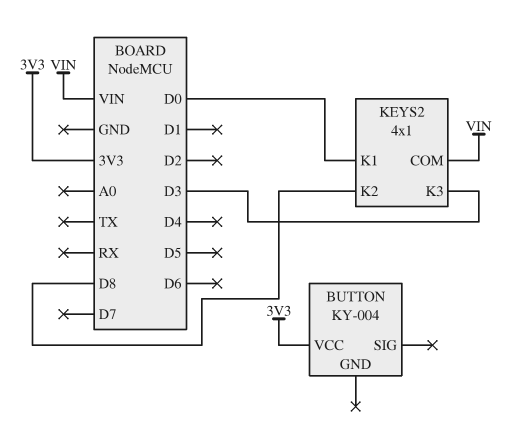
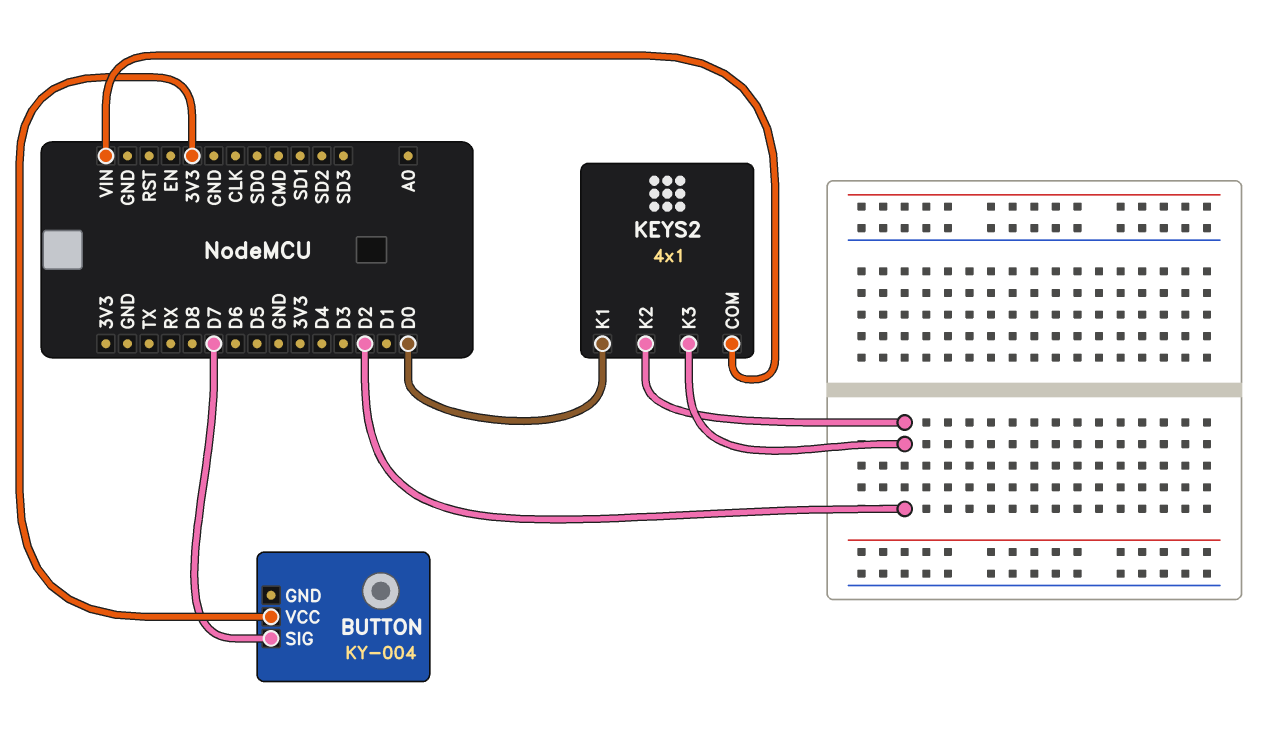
BUTTON pin SIG: none -> D7
KEYS2 pin K2: D8 -> D2
KEYS2 pin K3: D3 -> D2

